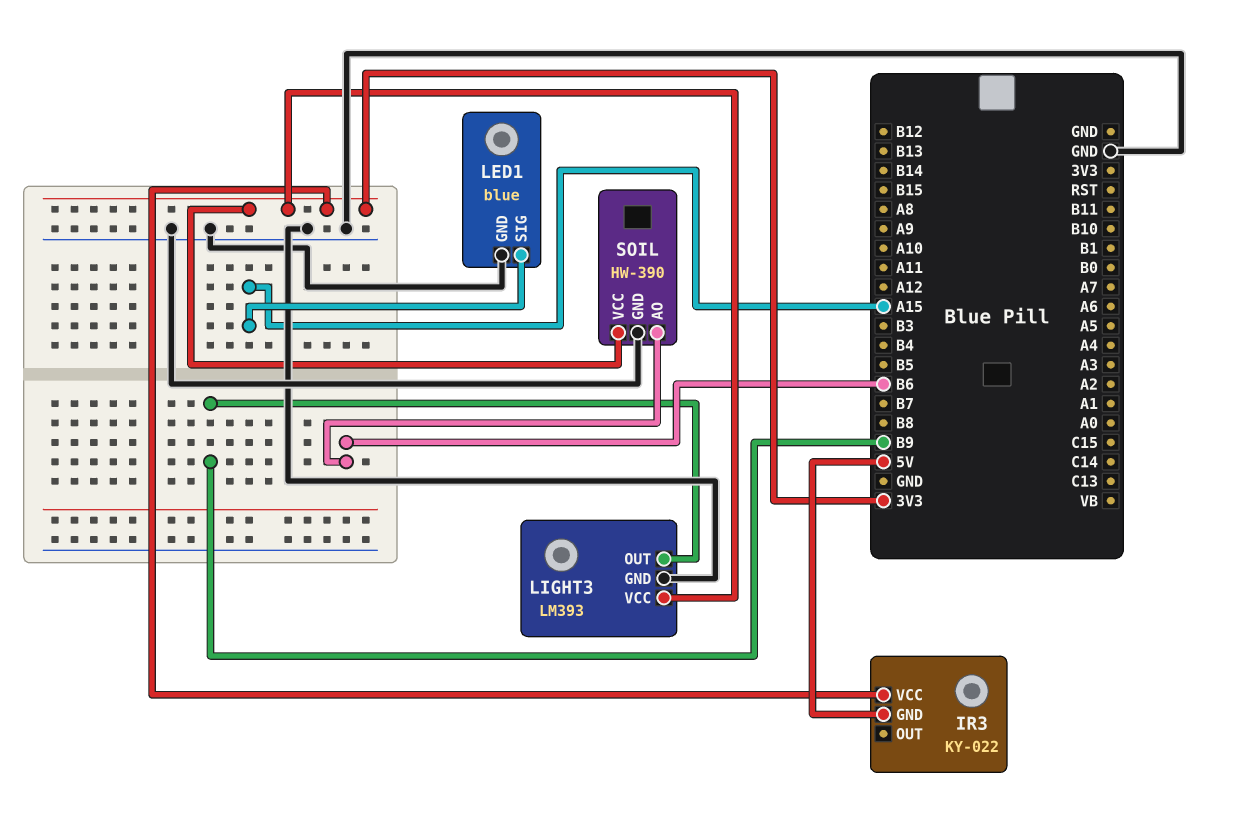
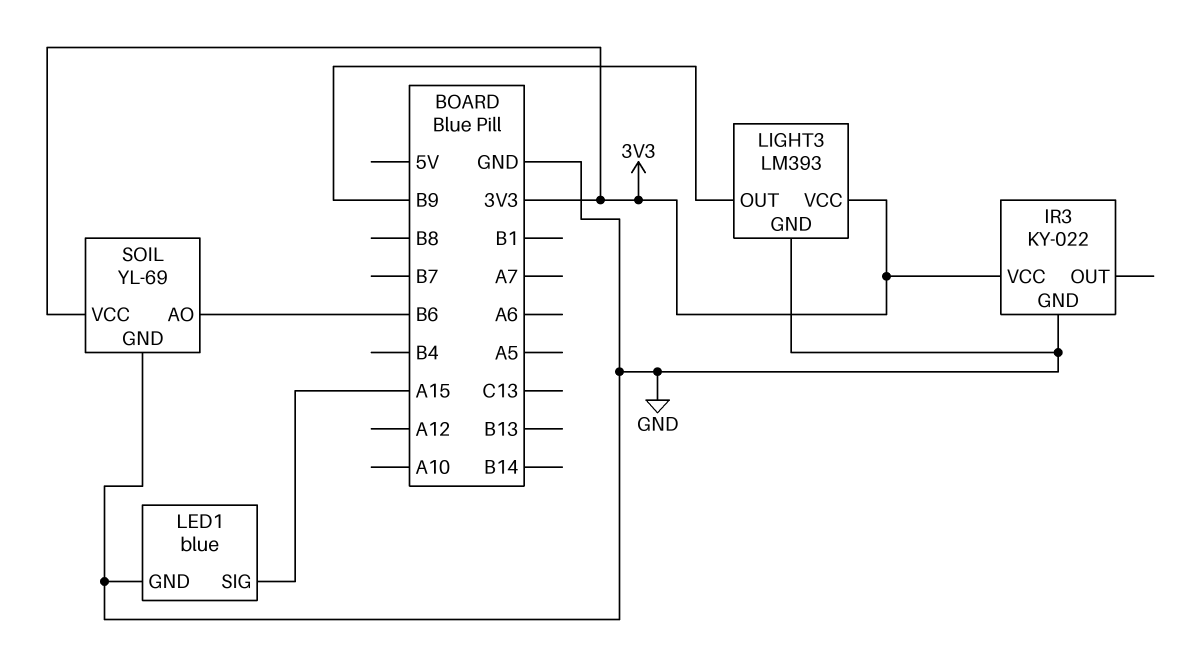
IR3 pin GND: 5V -> GND
SOIL: HW-390 -> YL-69

